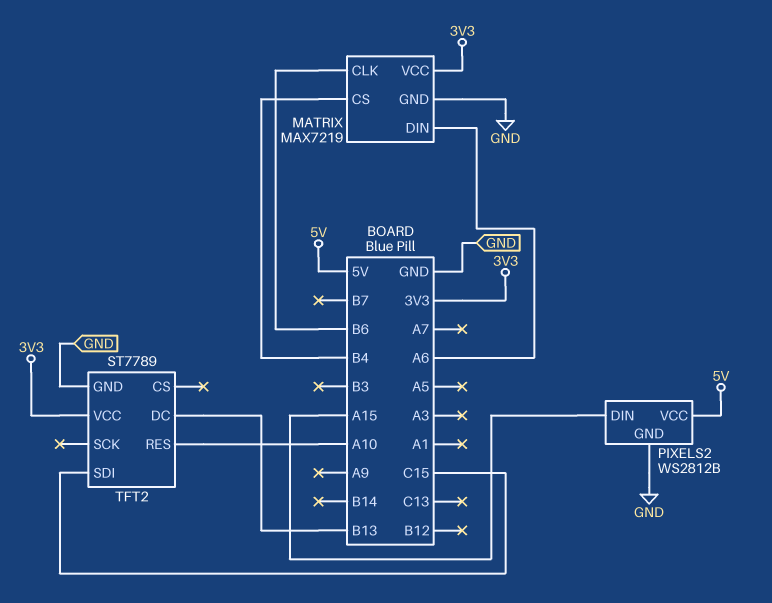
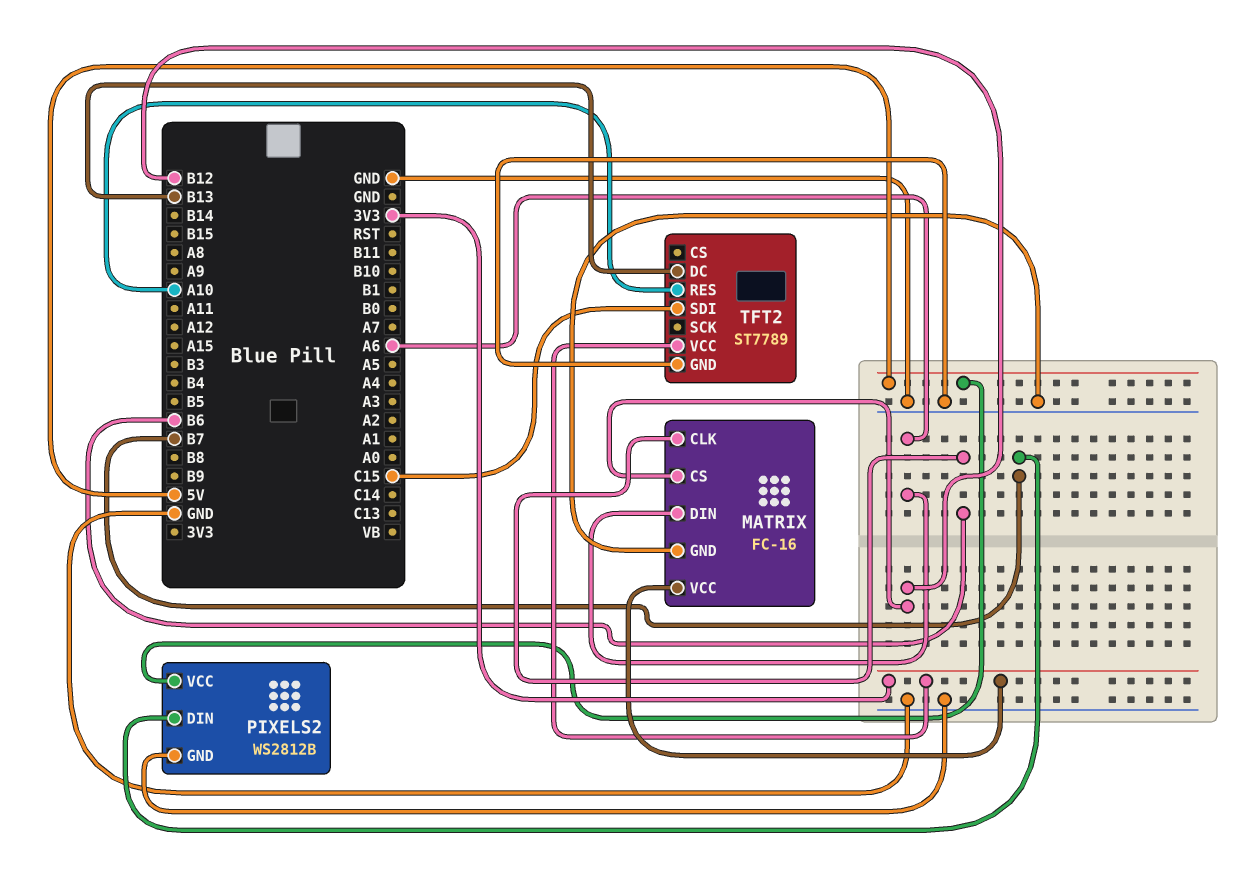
MATRIX: MAX7219 -> FC-16
MATRIX pin CS: B4 -> B12
PIXELS2 pin DIN: A15 -> B7

